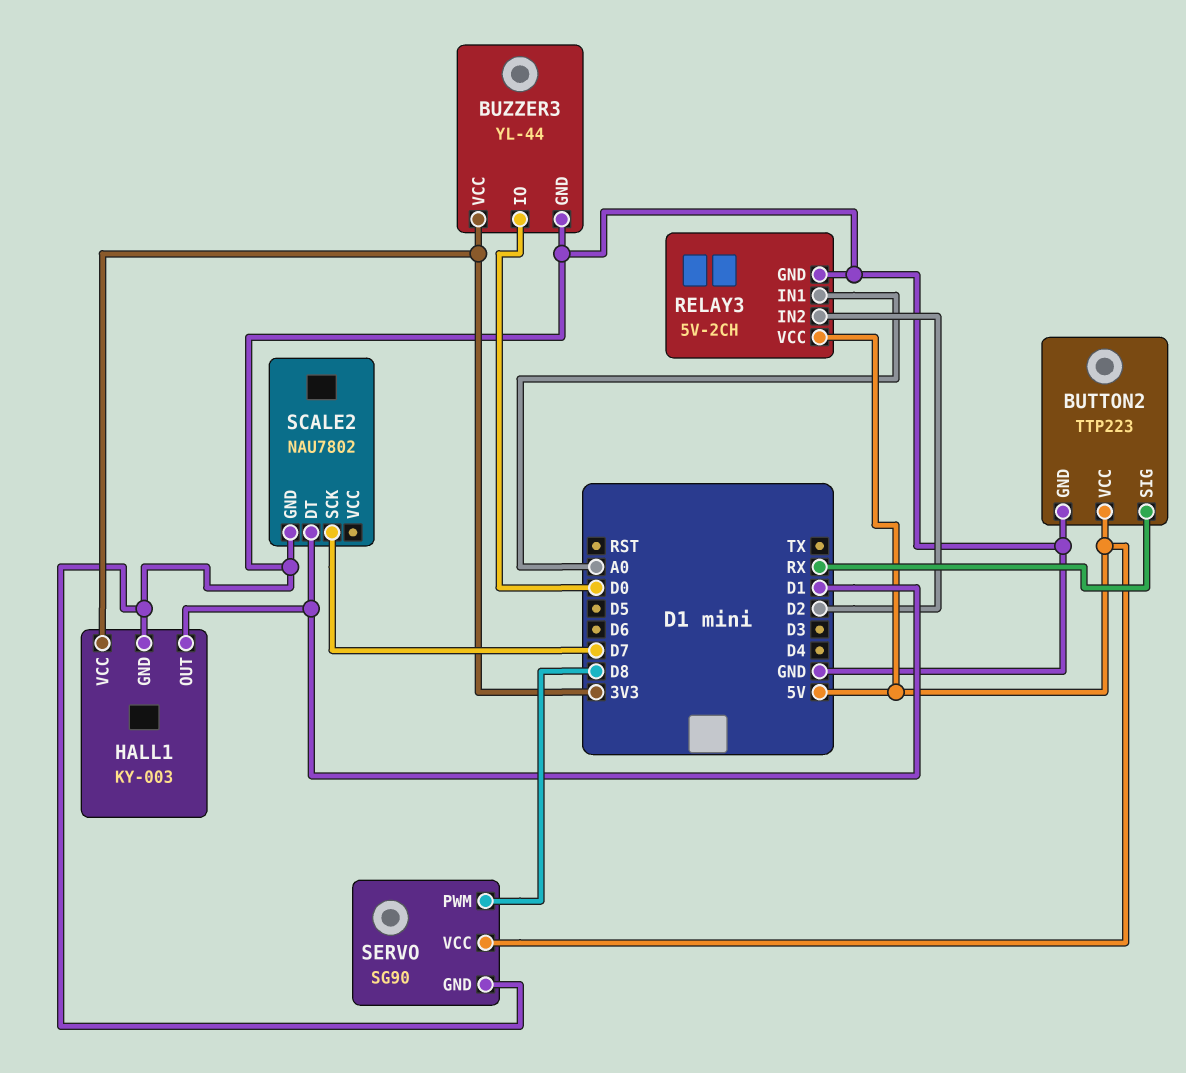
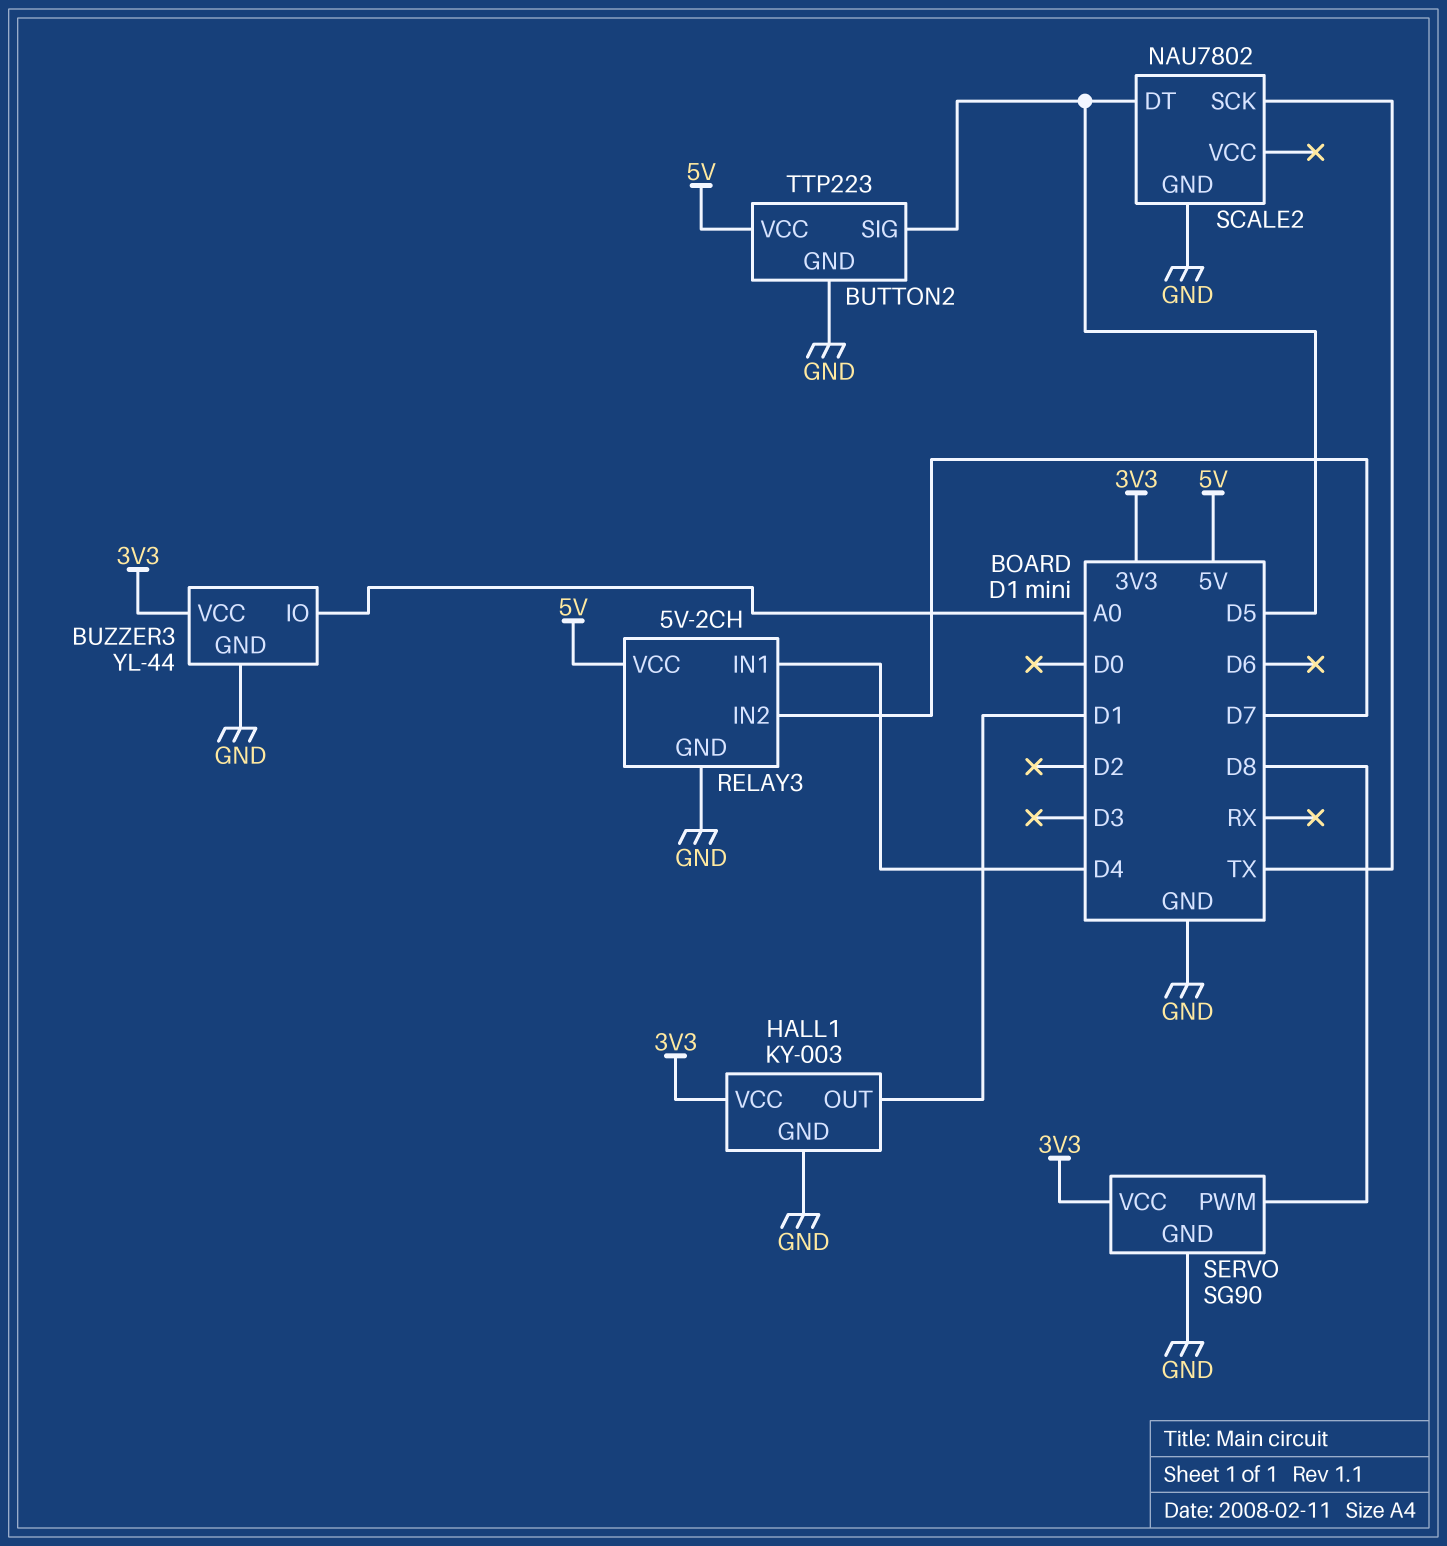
BUTTON2 pin SIG: RX -> D5
BUZZER3 pin IO: D0 -> A0
RELAY3 pin IN1: A0 -> D4
RELAY3 pin IN2: D2 -> D7
SCALE2 pin DT: D1 -> D5
SCALE2 pin SCK: D7 -> TX
SERVO pin VCC: 5V -> 3V3

